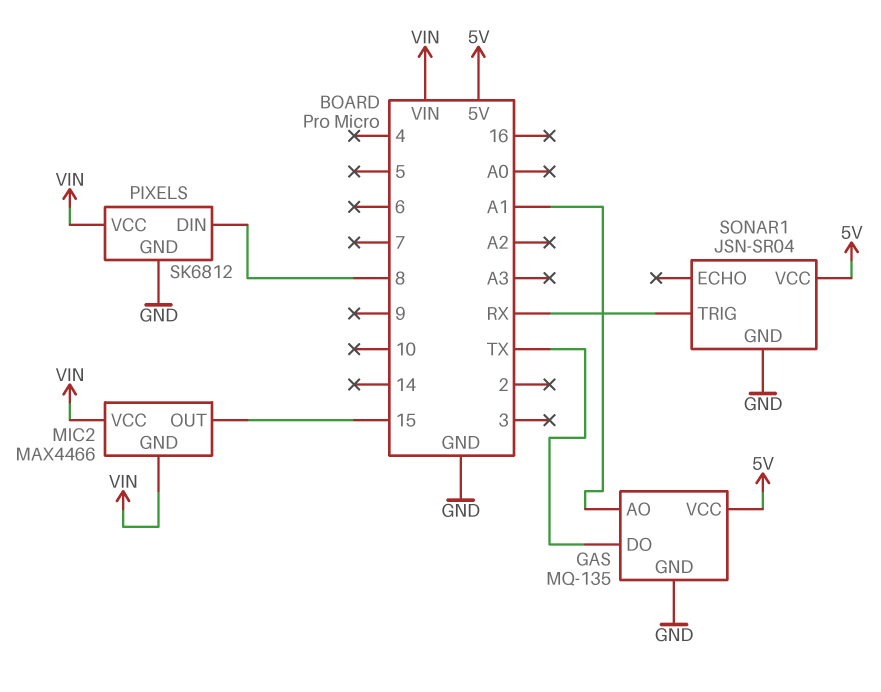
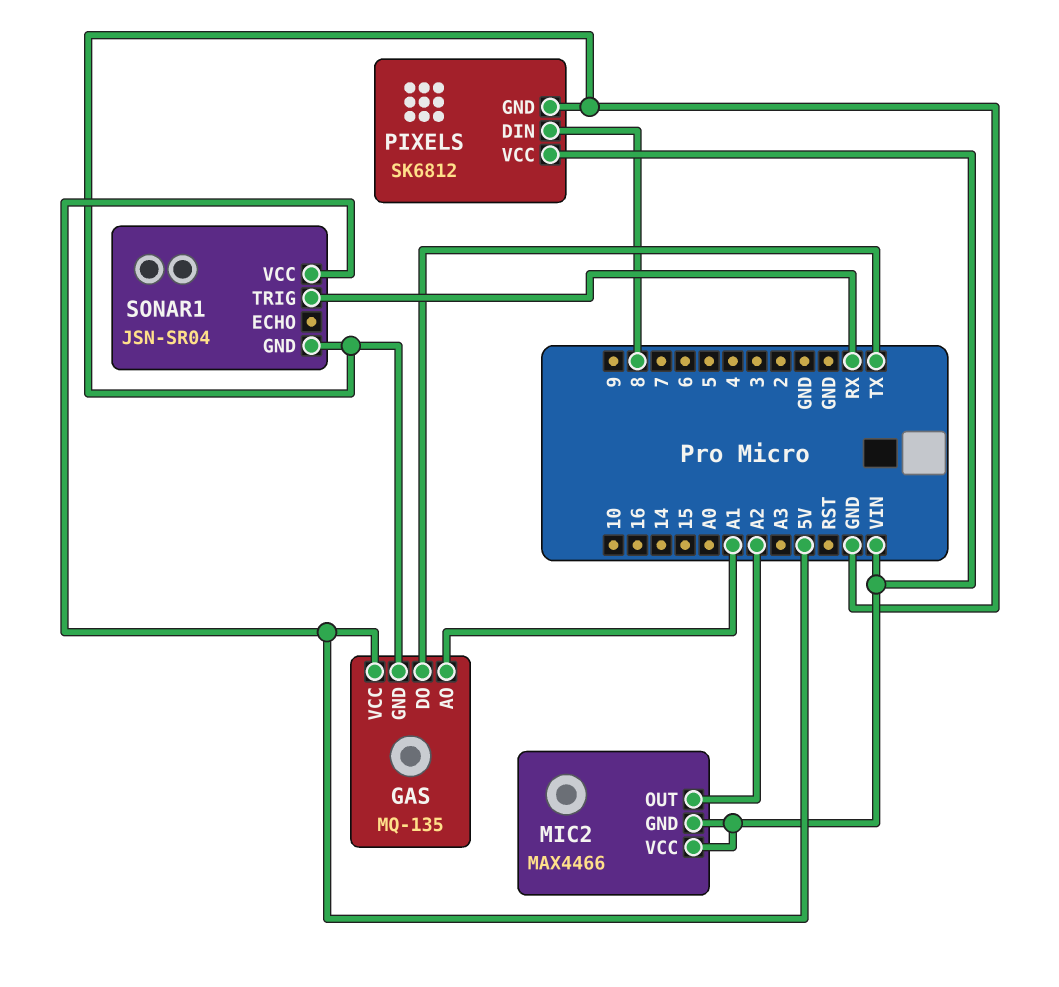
MIC2 pin OUT: 15 -> A2

